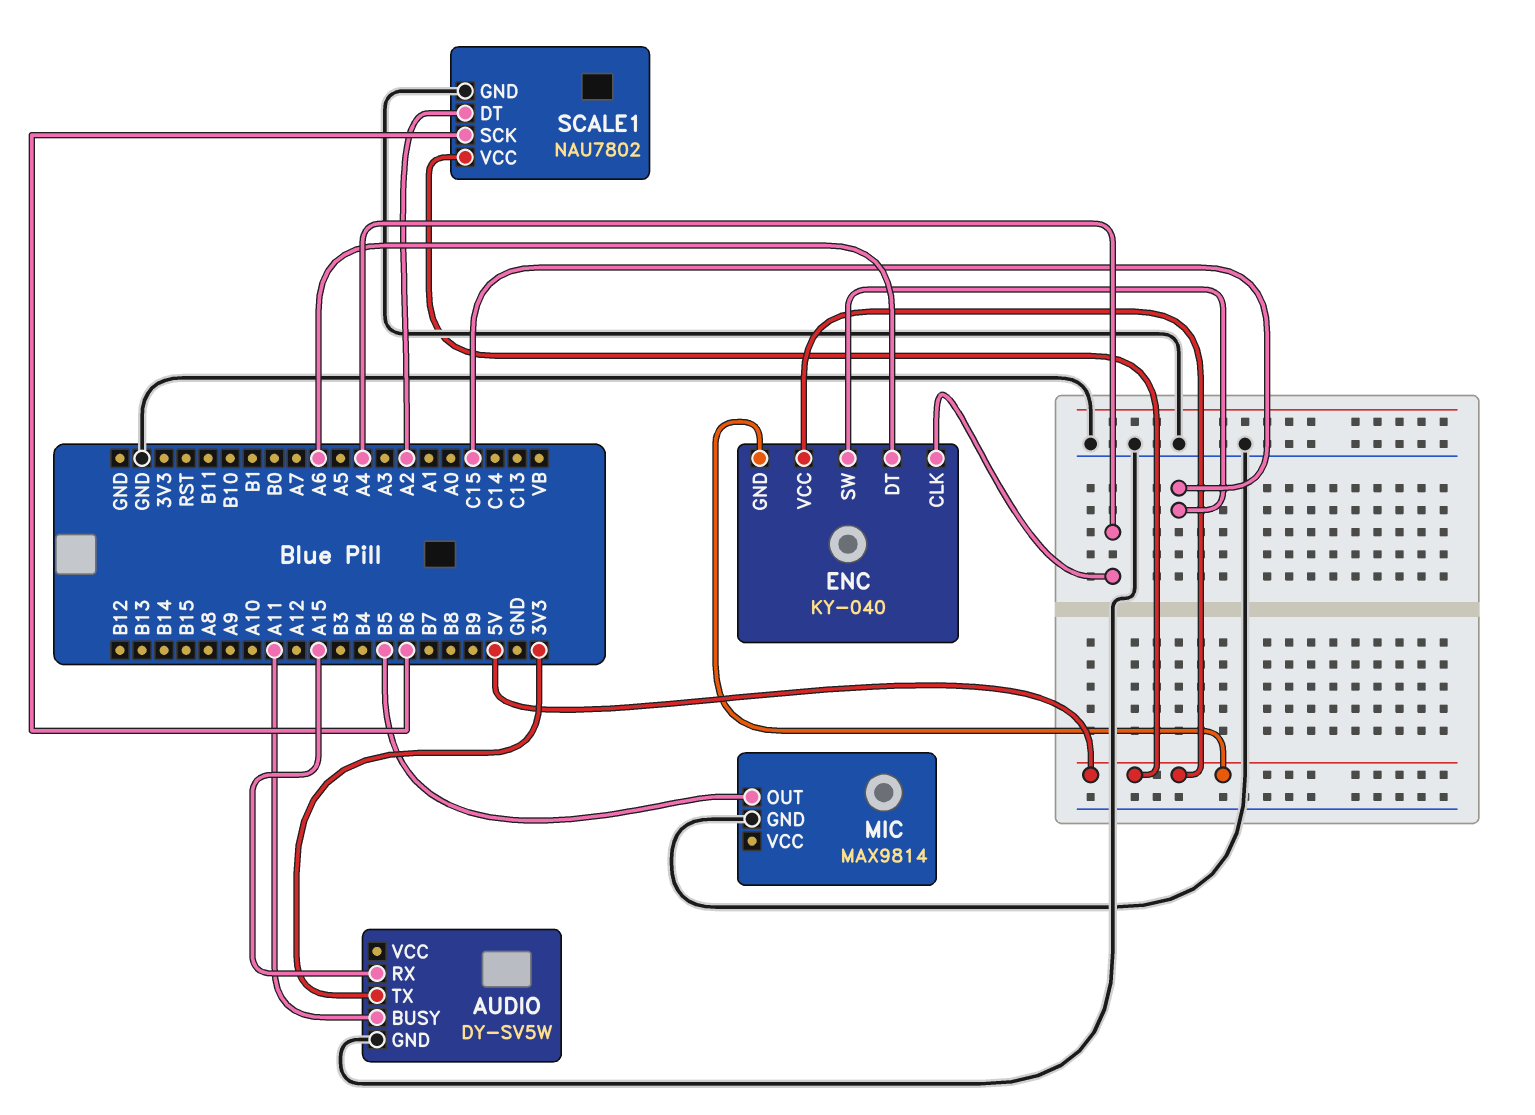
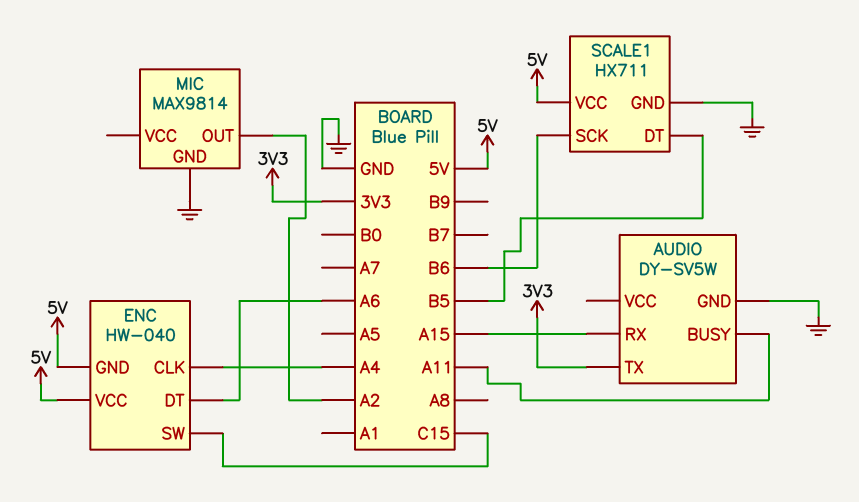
ENC: KY-040 -> HW-040
MIC pin OUT: B5 -> A2
SCALE1: NAU7802 -> HX711
SCALE1 pin DT: A2 -> B5

